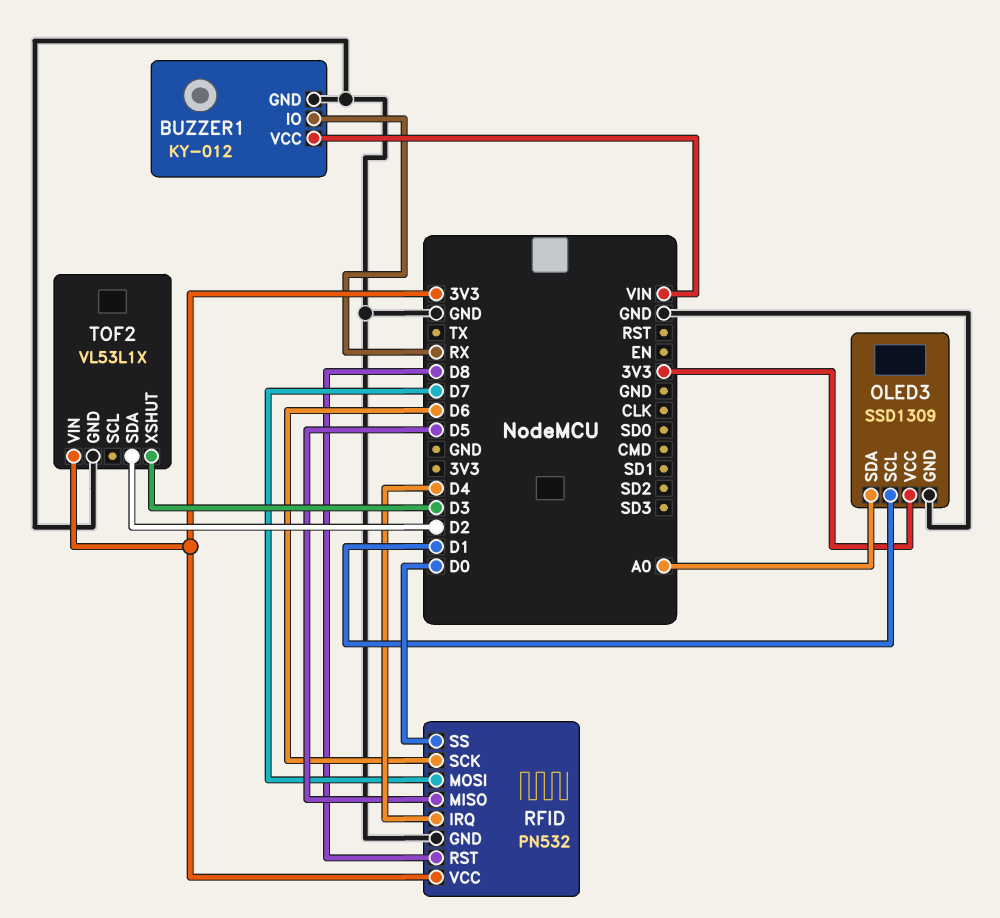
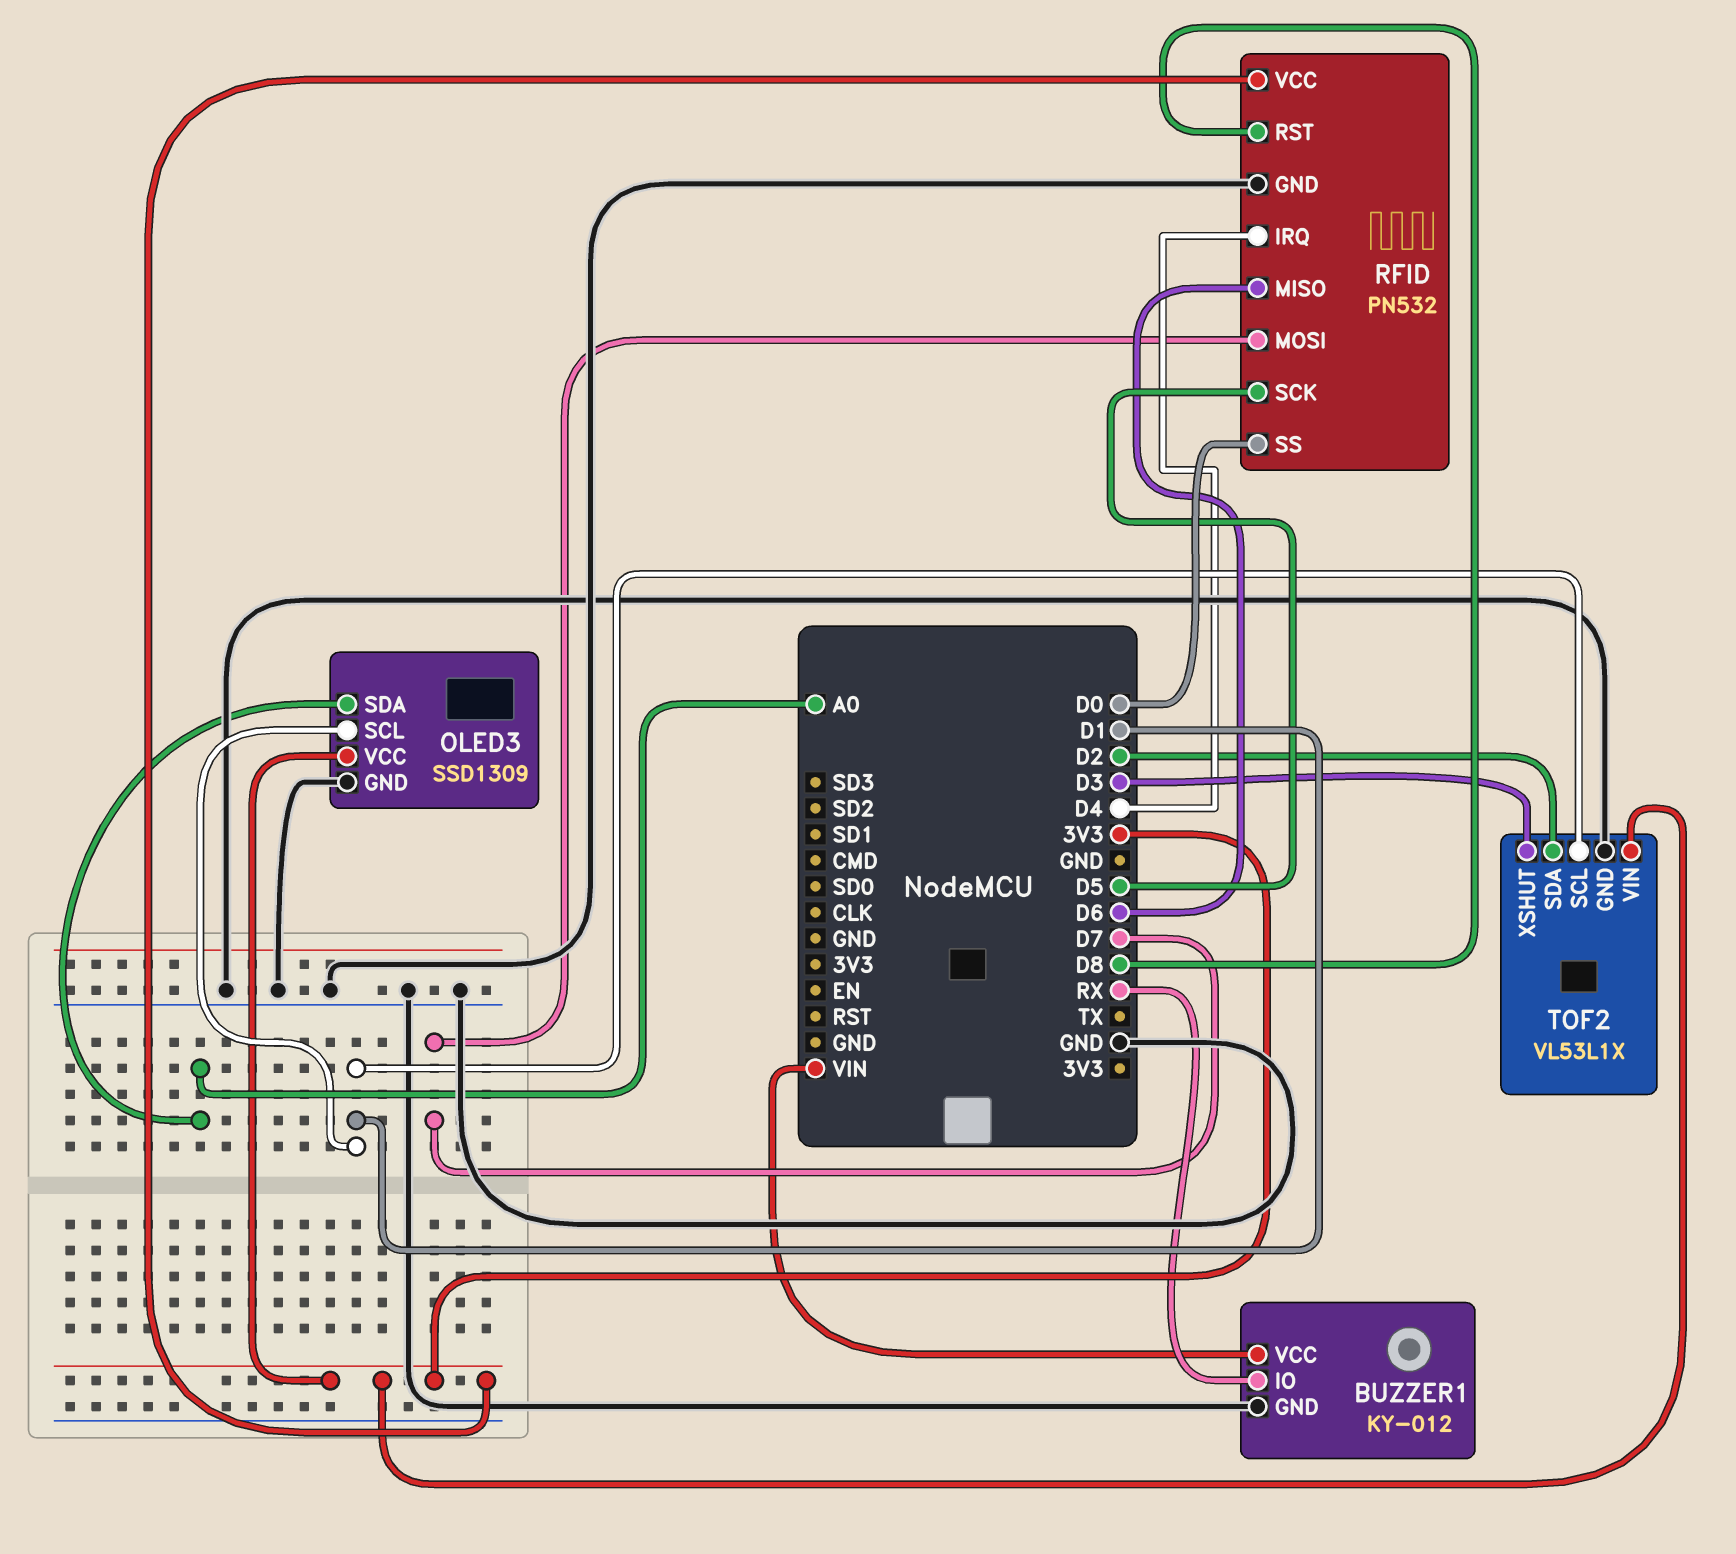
RFID pin MISO: D5 -> D6
RFID pin SCK: D6 -> D5
TOF2 pin SCL: none -> D1

